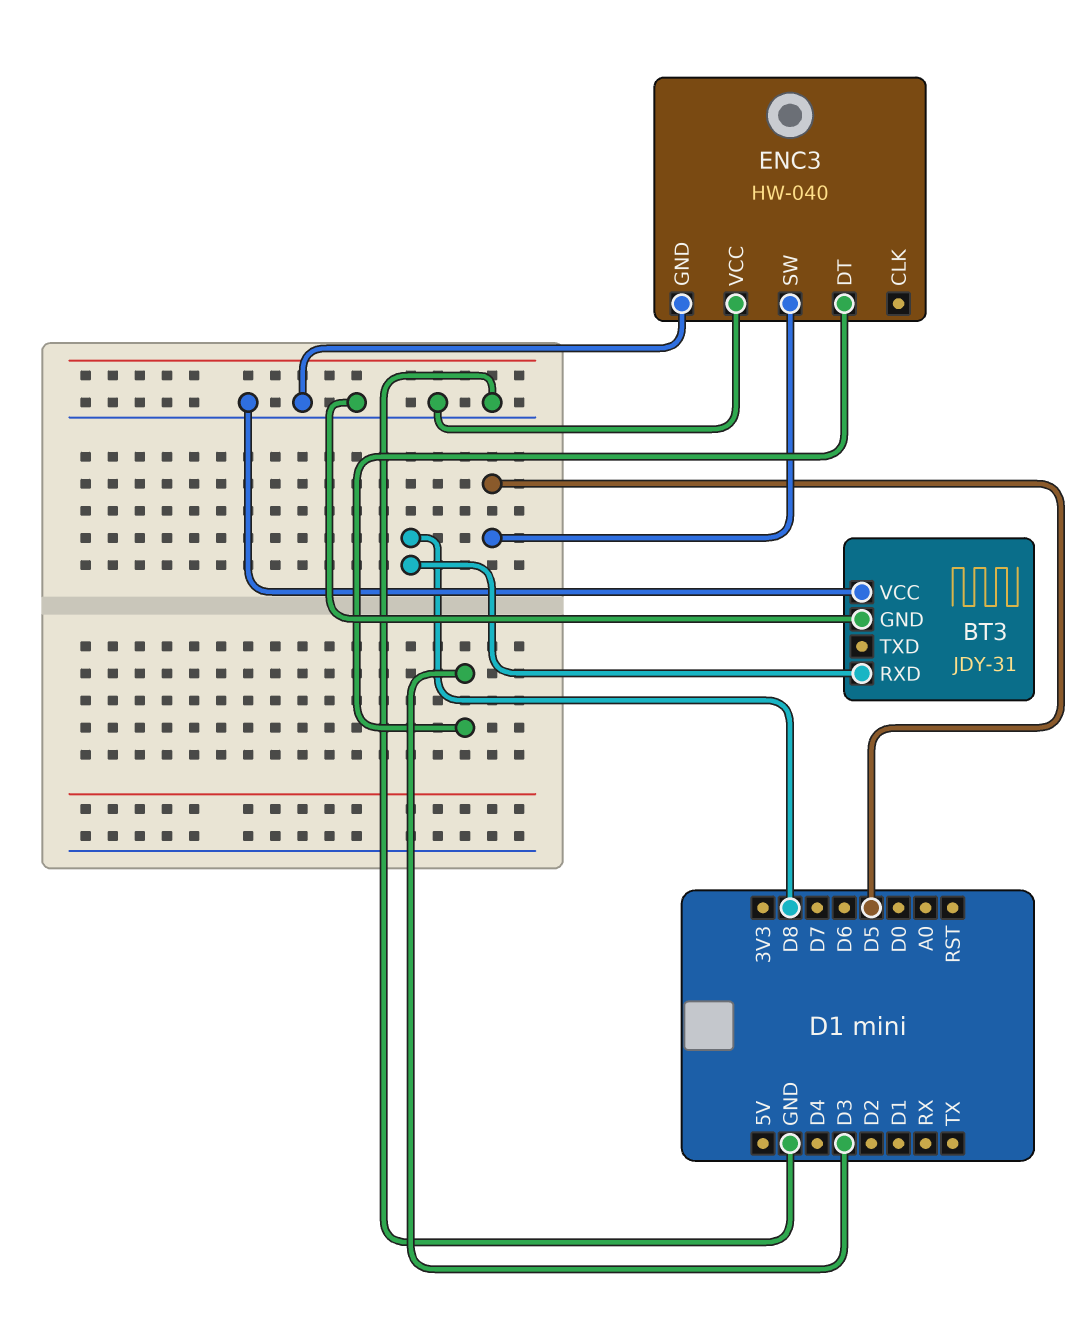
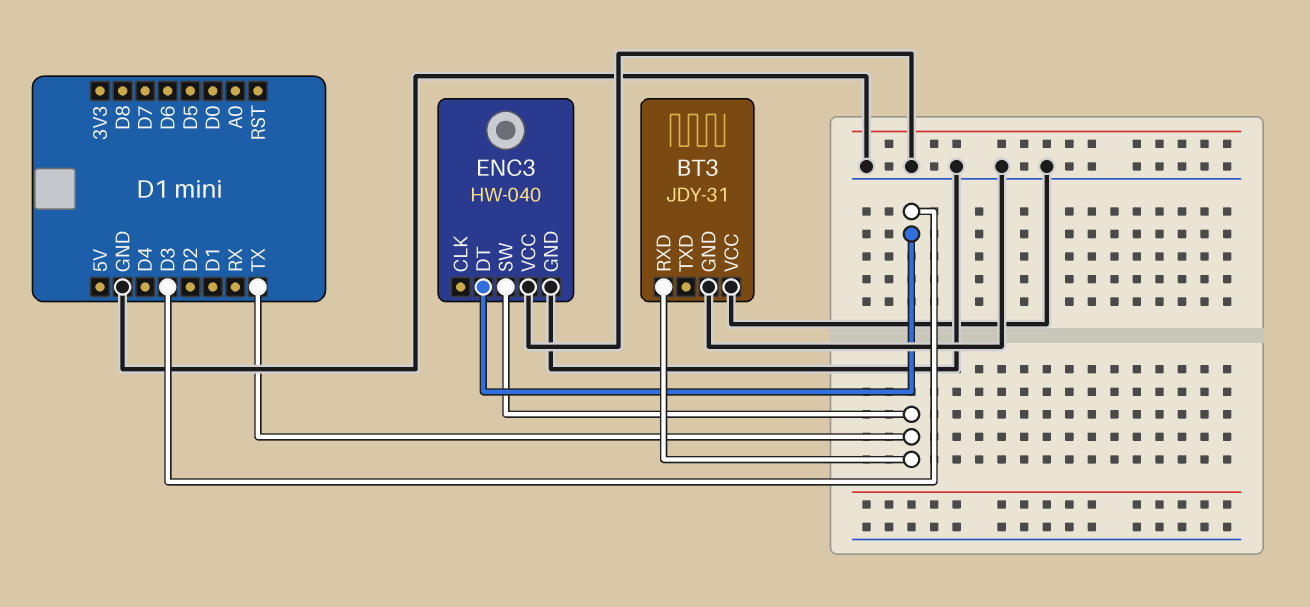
BT3 pin RXD: D8 -> TX
ENC3 pin SW: D5 -> TX

